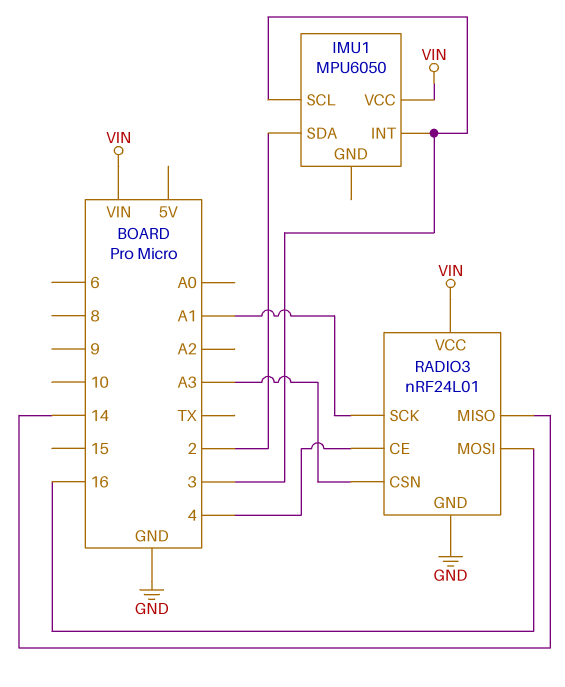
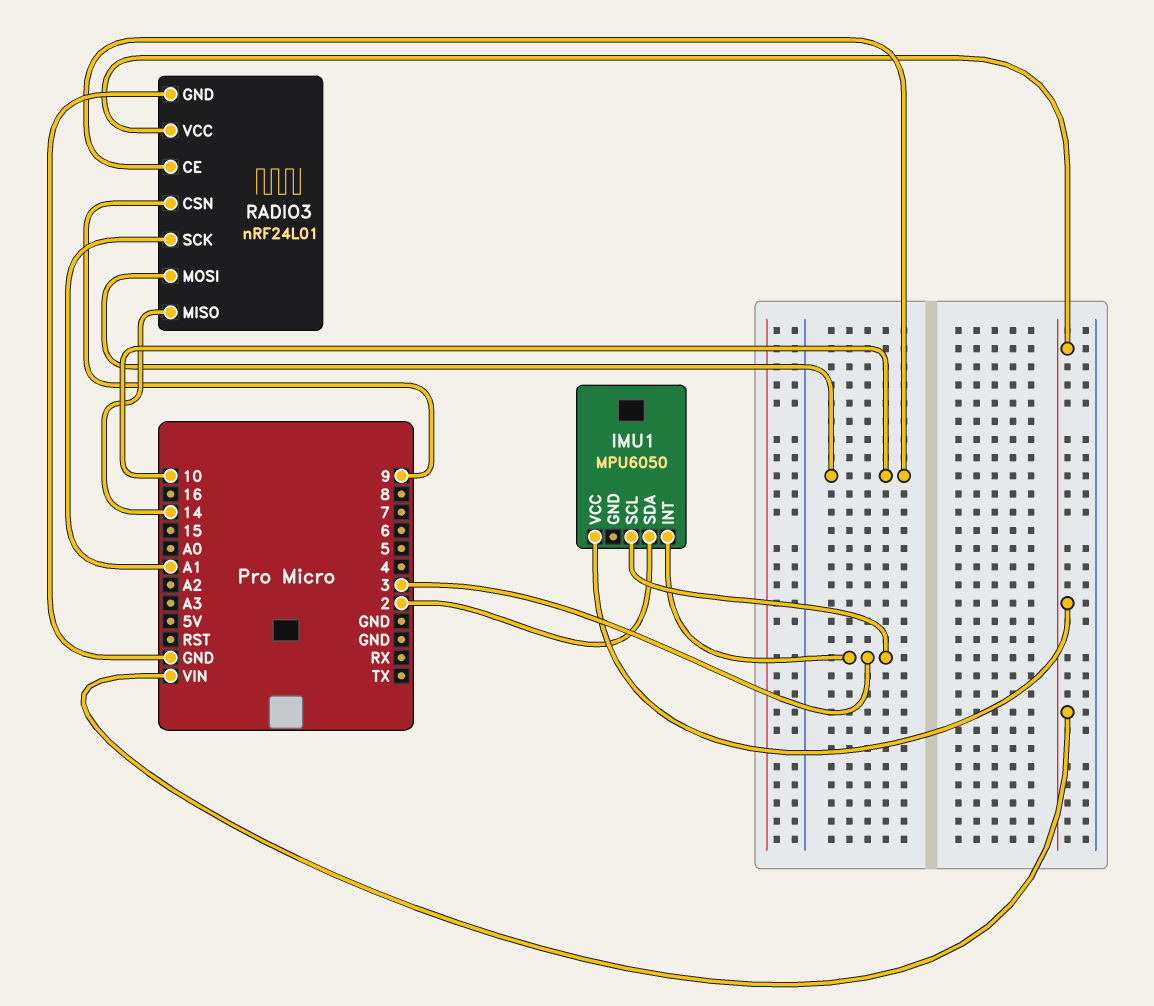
RADIO3 pin CE: 4 -> 10
RADIO3 pin CSN: A3 -> 9
RADIO3 pin MOSI: 16 -> 10

